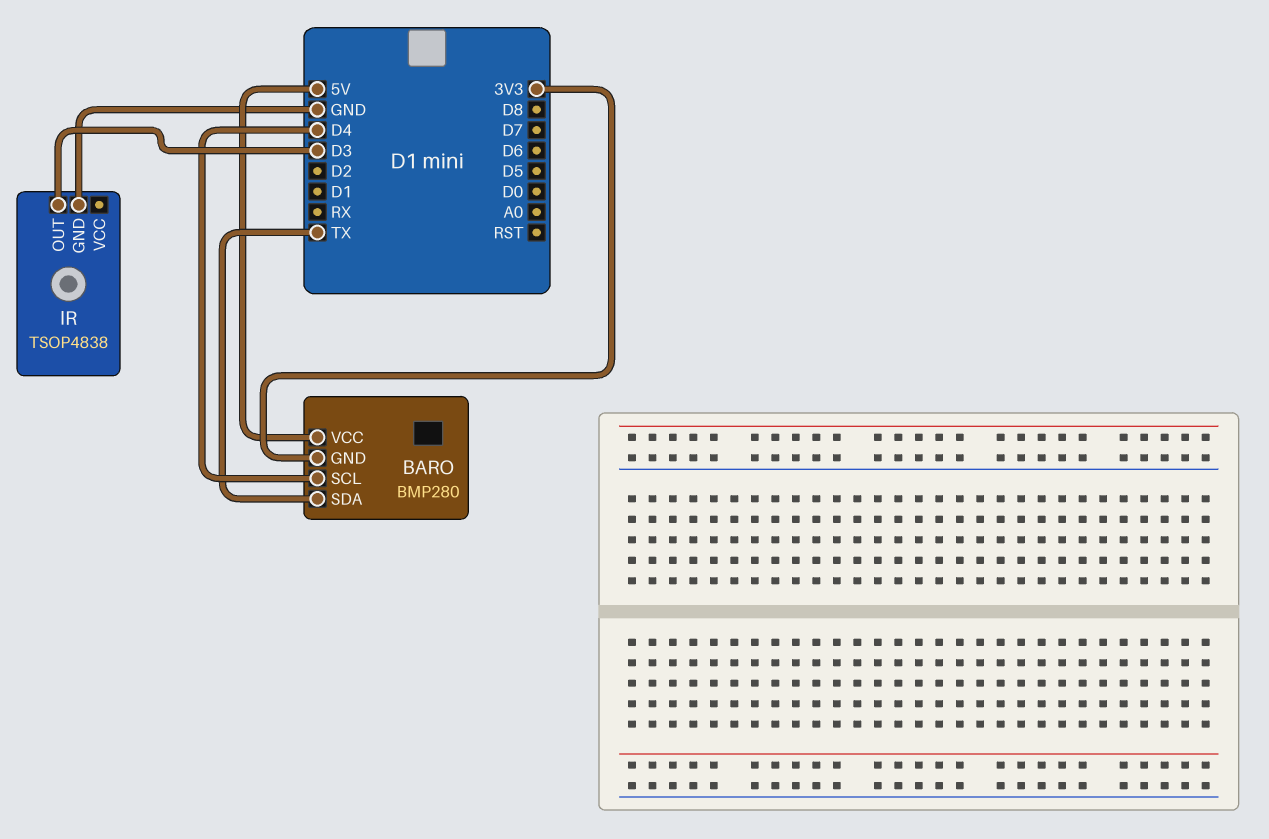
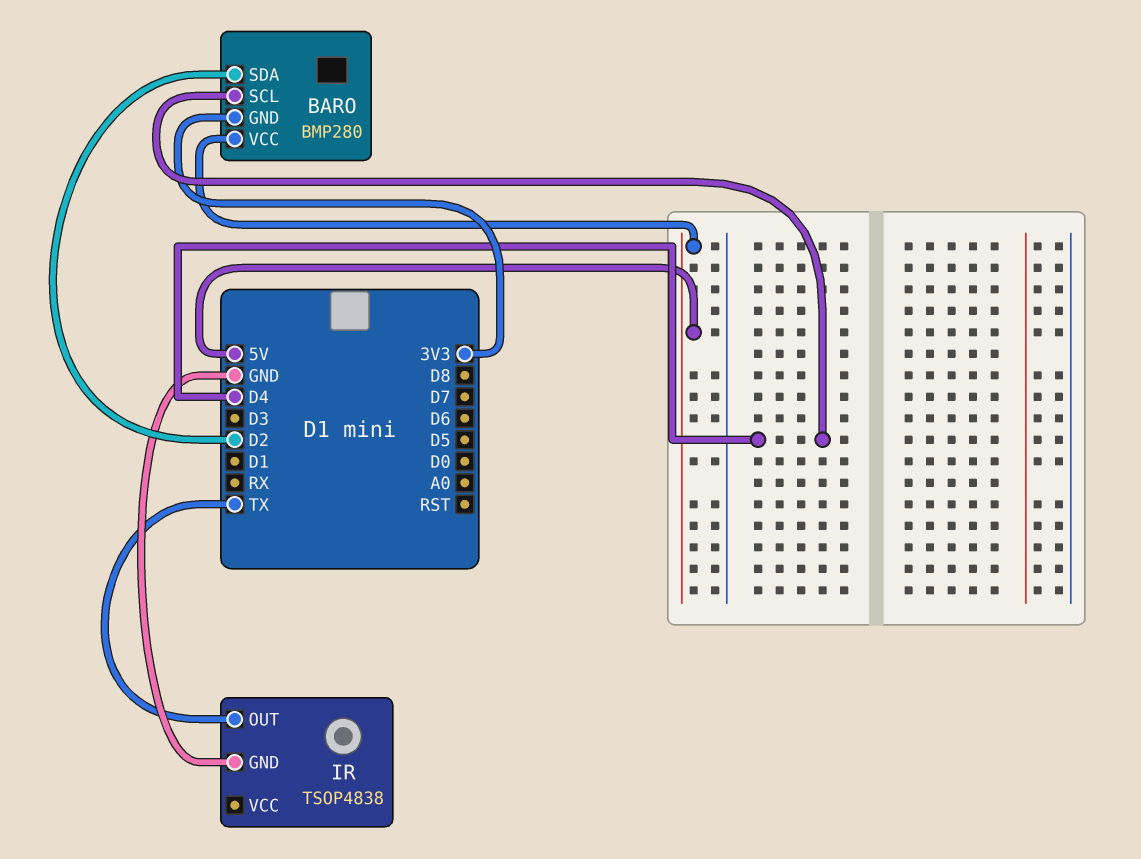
BARO pin SDA: TX -> D2
IR pin OUT: D3 -> TX

